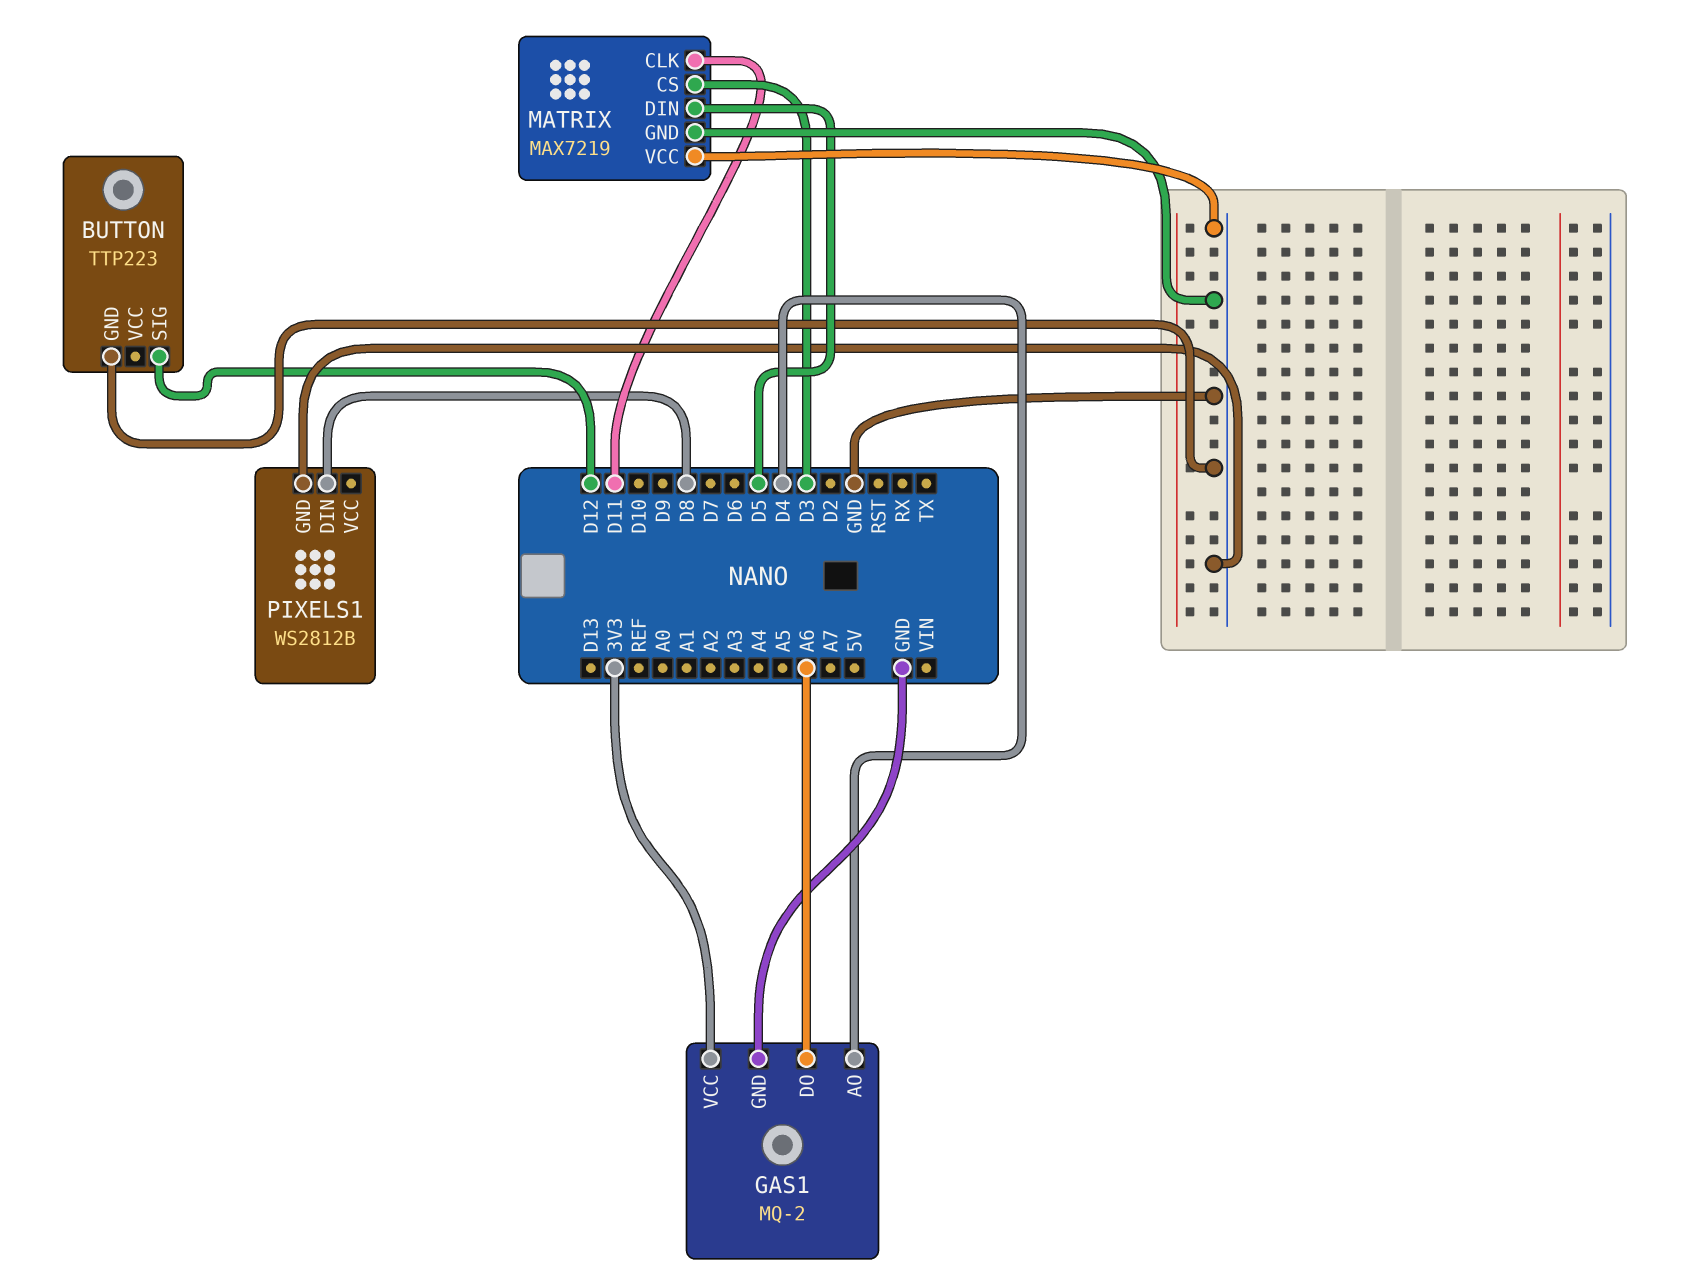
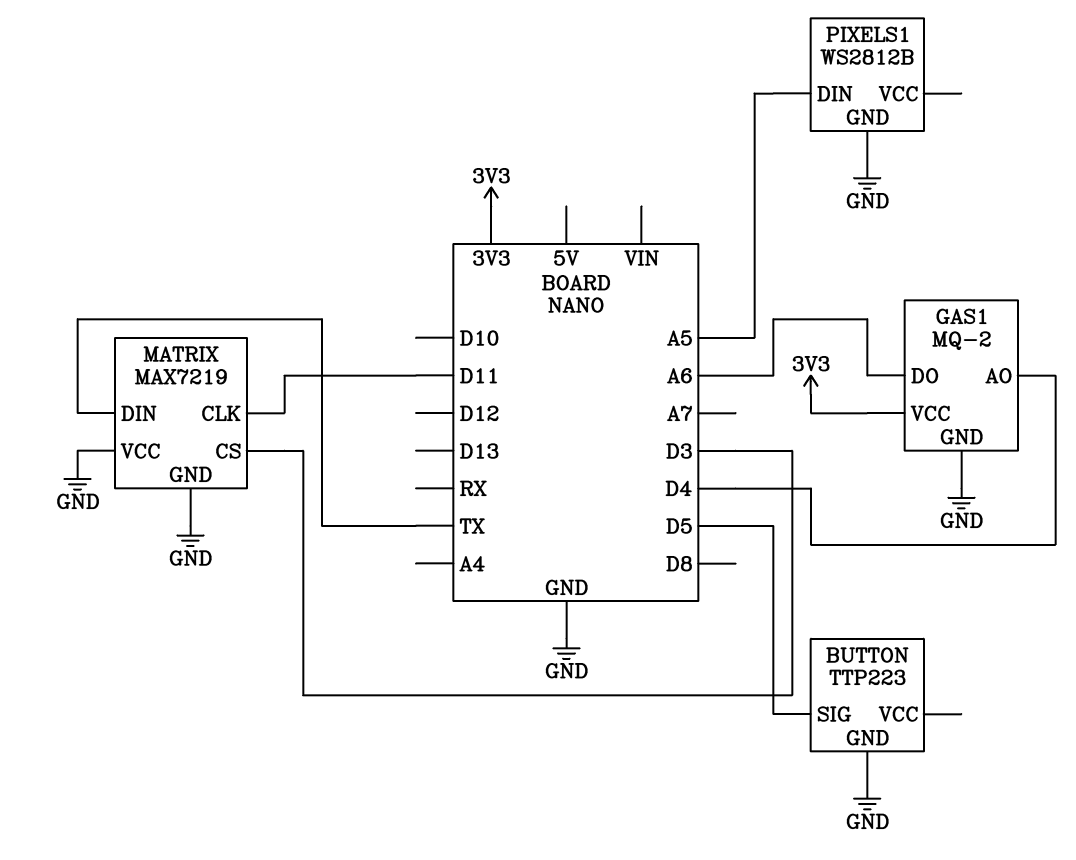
BUTTON pin SIG: D12 -> D5
MATRIX pin DIN: D5 -> TX
PIXELS1 pin DIN: D8 -> A5

